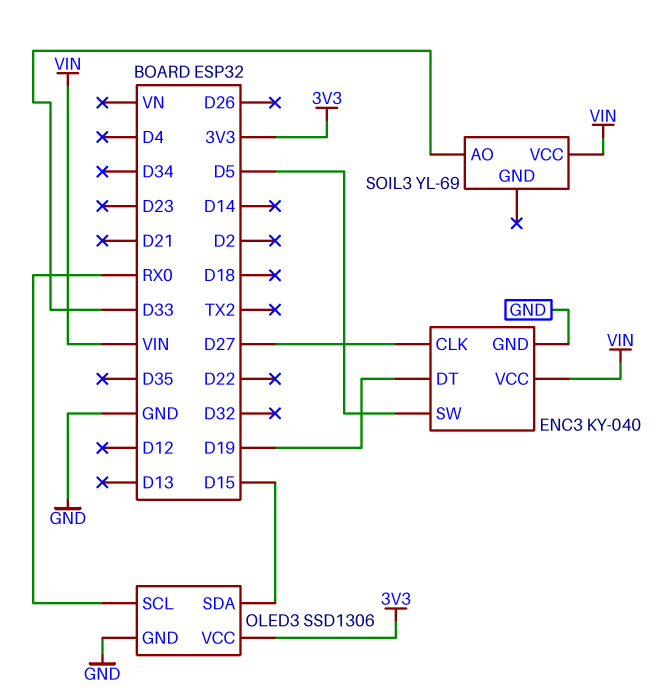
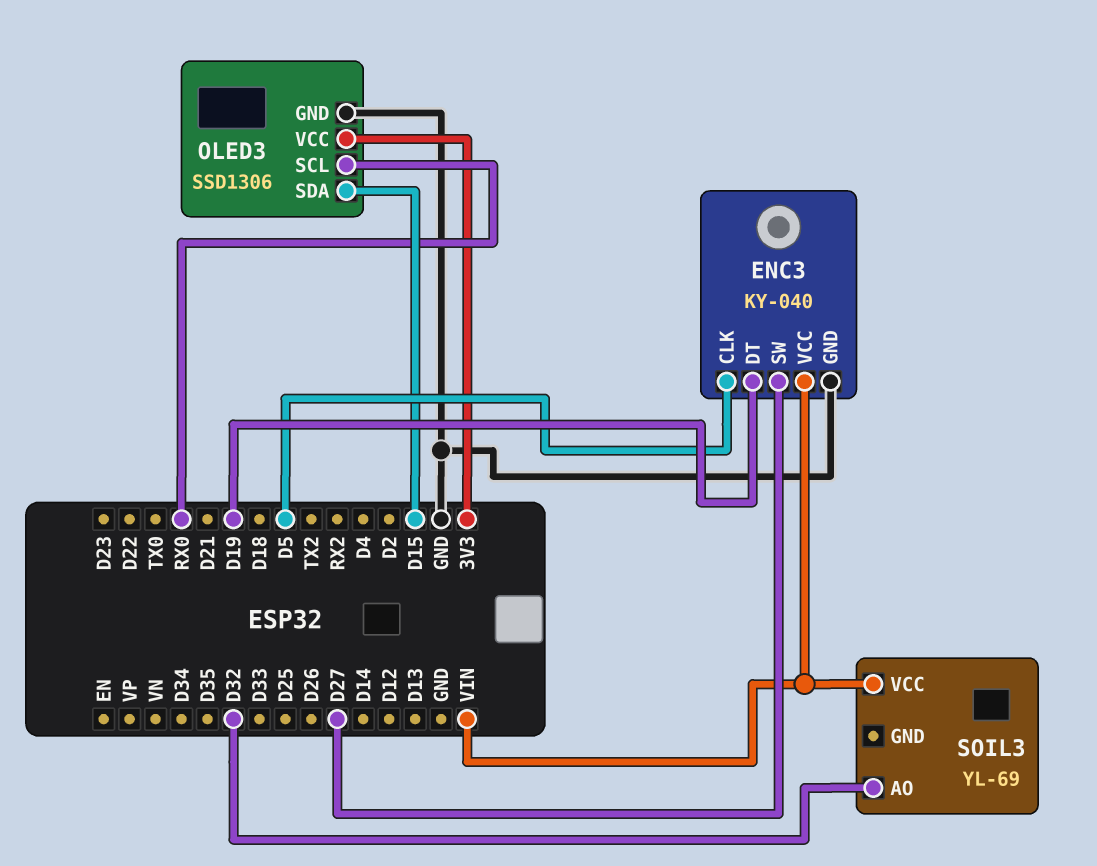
ENC3 pin CLK: D27 -> D5
ENC3 pin SW: D5 -> D27
SOIL3 pin AO: D33 -> D32

